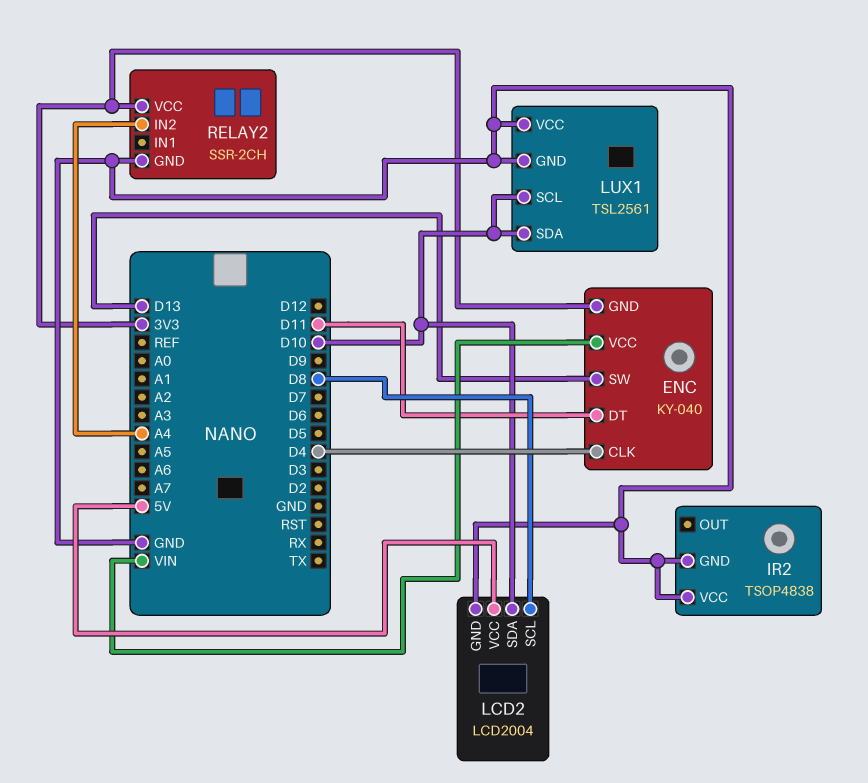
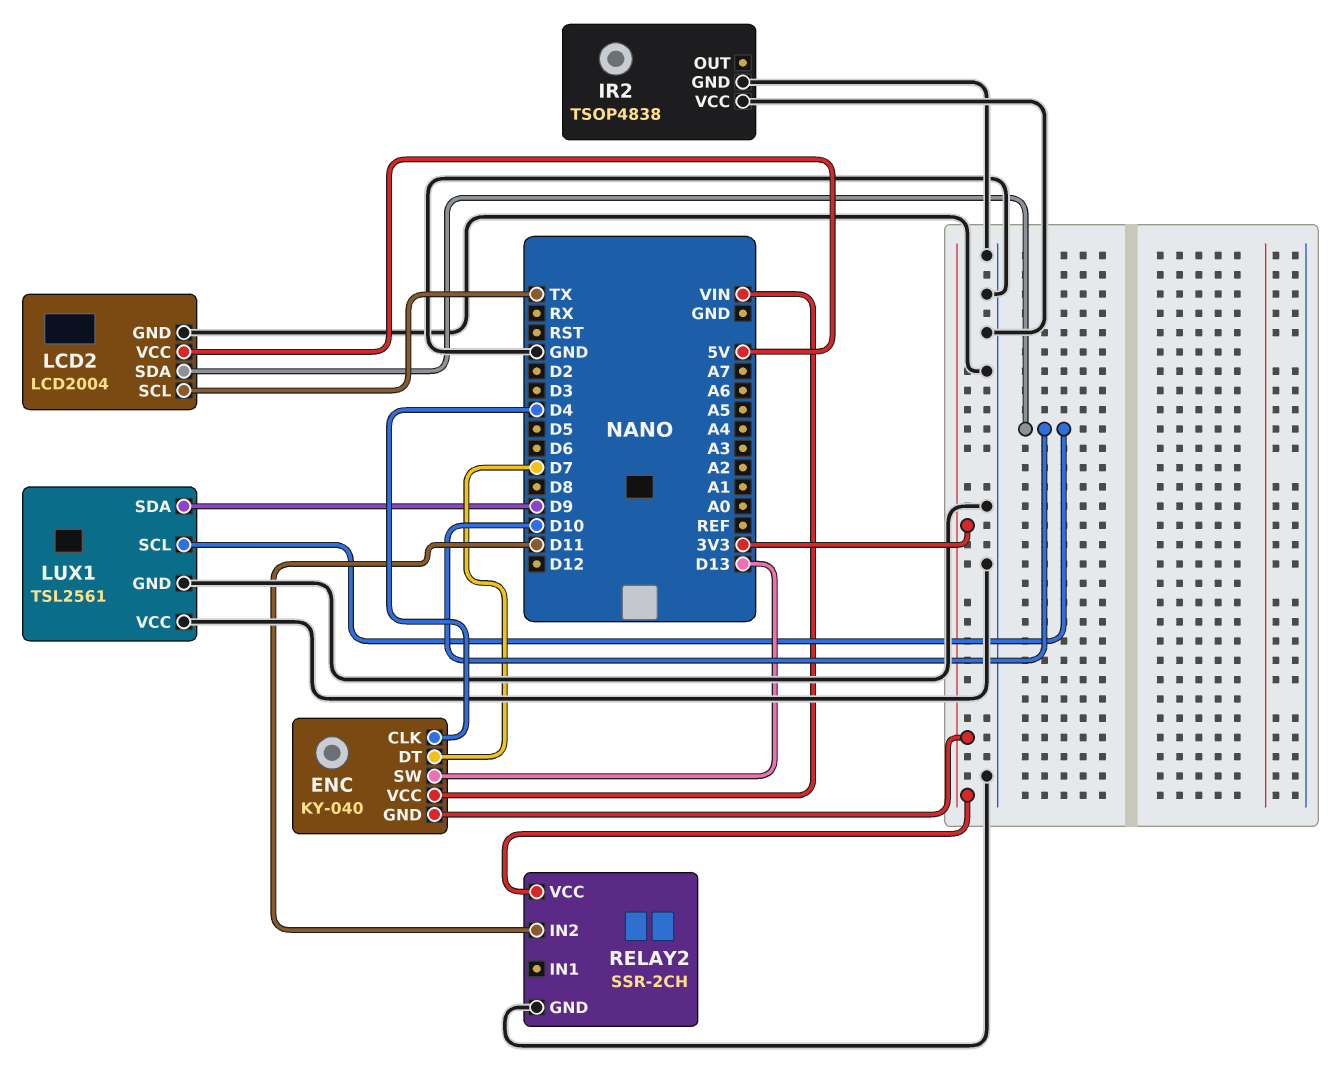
ENC pin DT: D11 -> D7
LCD2 pin SCL: D8 -> TX
LUX1 pin SDA: D10 -> D9
RELAY2 pin IN2: A4 -> D11

